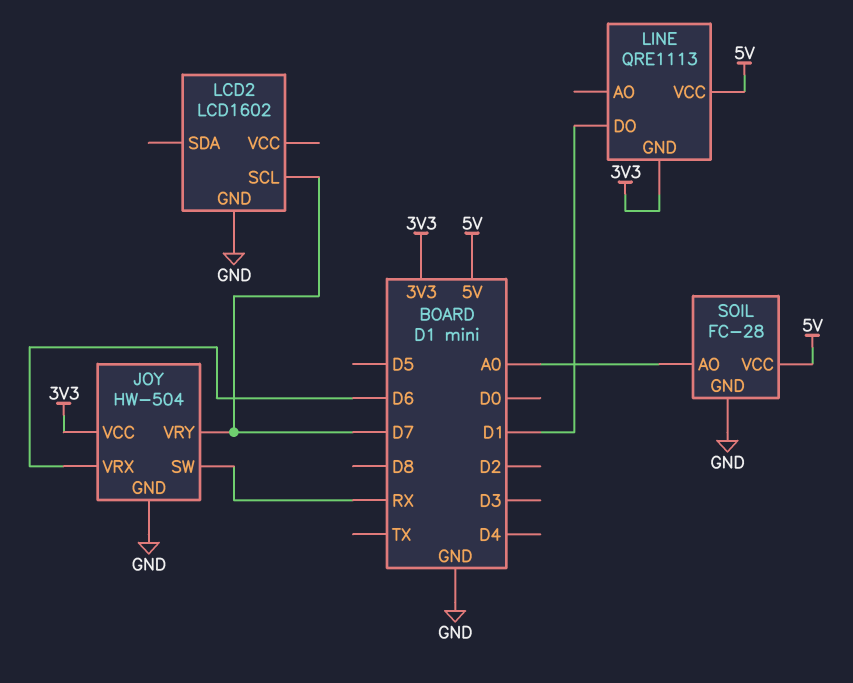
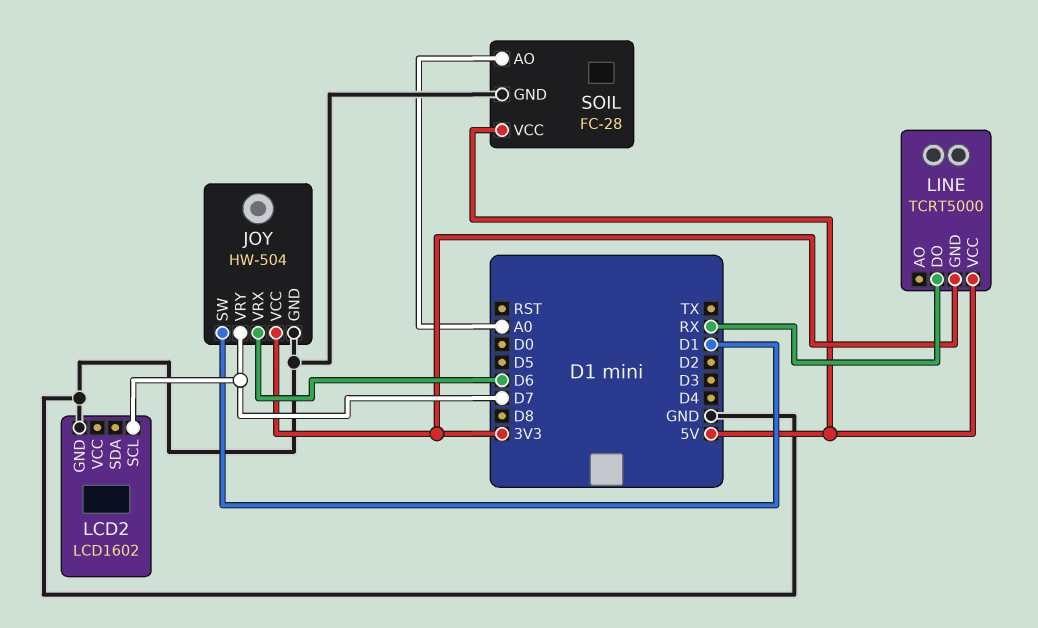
JOY pin SW: RX -> D1
LINE: QRE1113 -> TCRT5000
LINE pin DO: D1 -> RX

